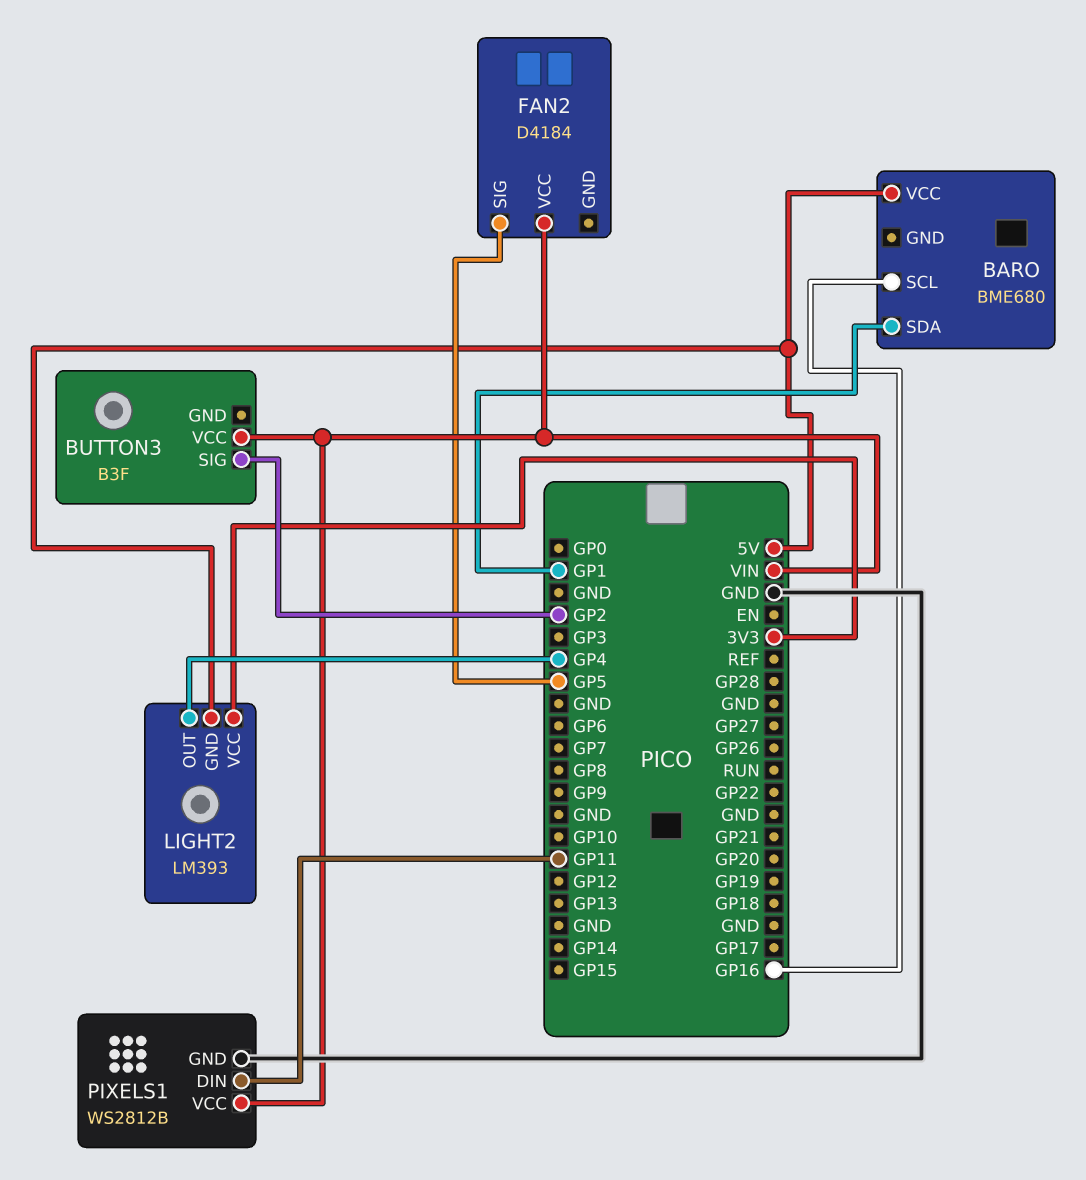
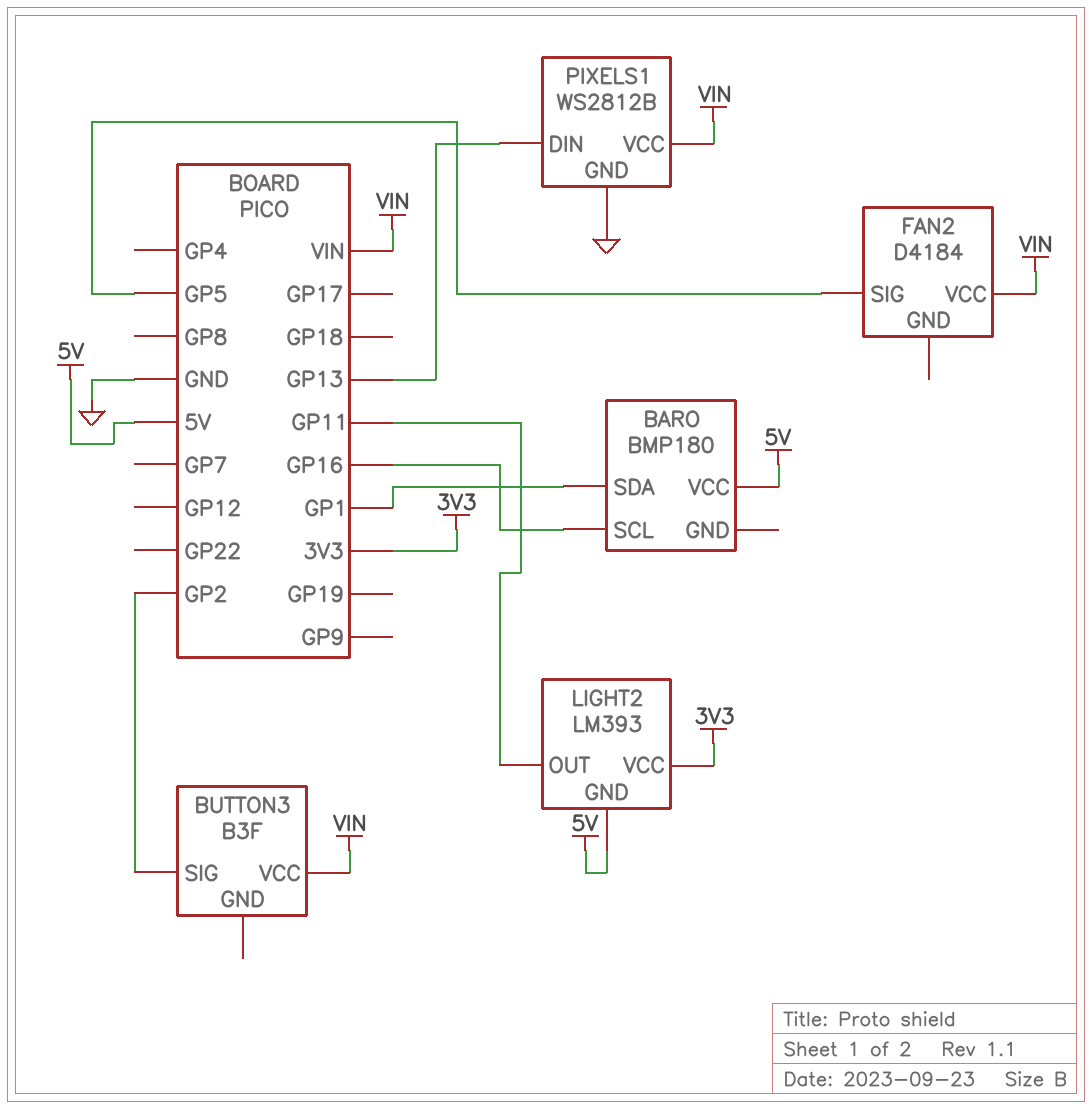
BARO: BME680 -> BMP180
LIGHT2 pin OUT: GP4 -> GP11
PIXELS1 pin DIN: GP11 -> GP13

